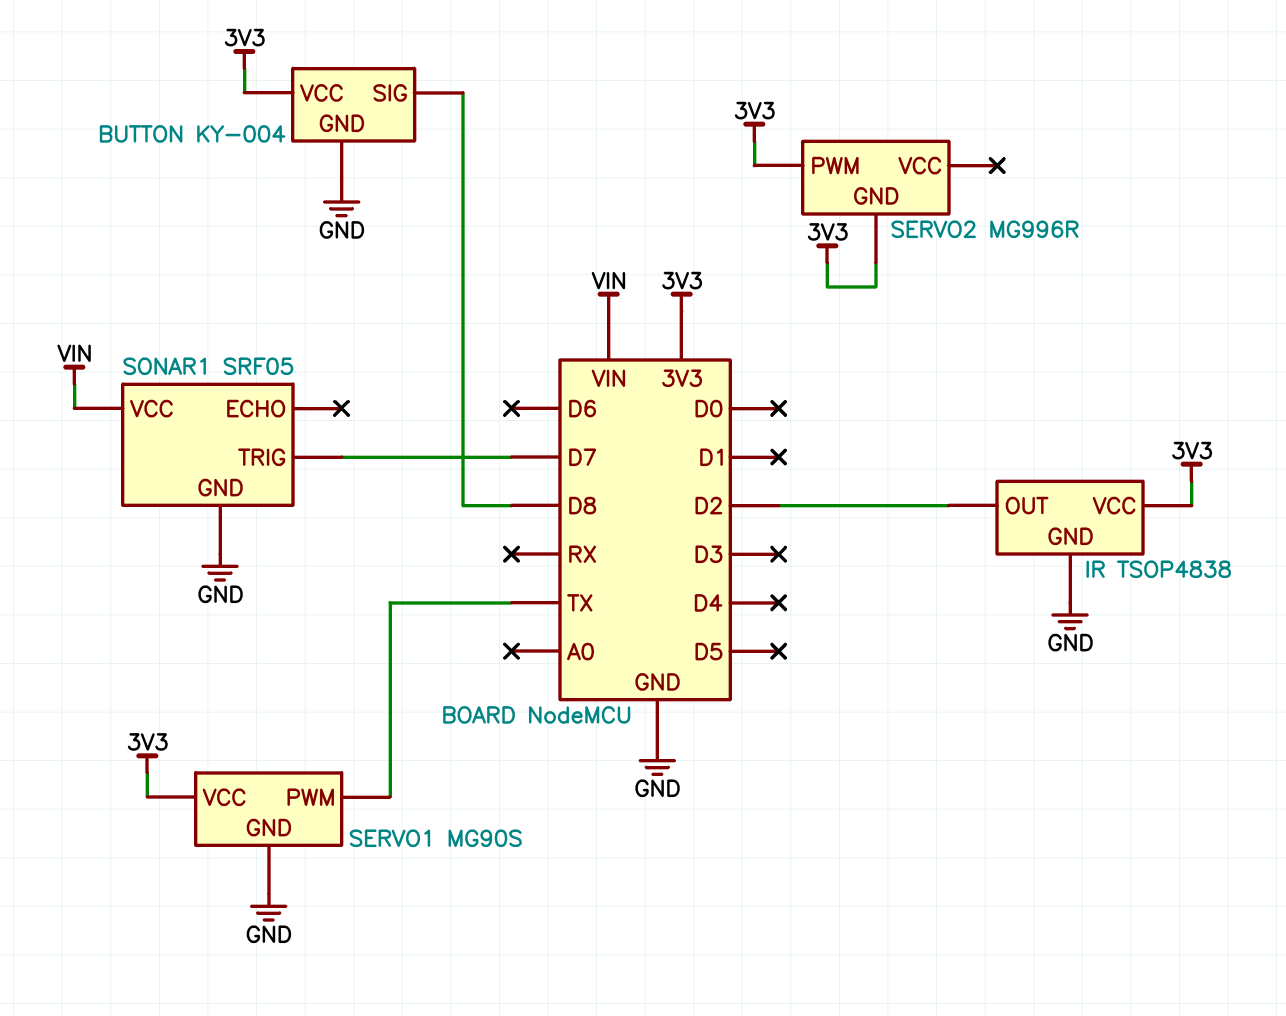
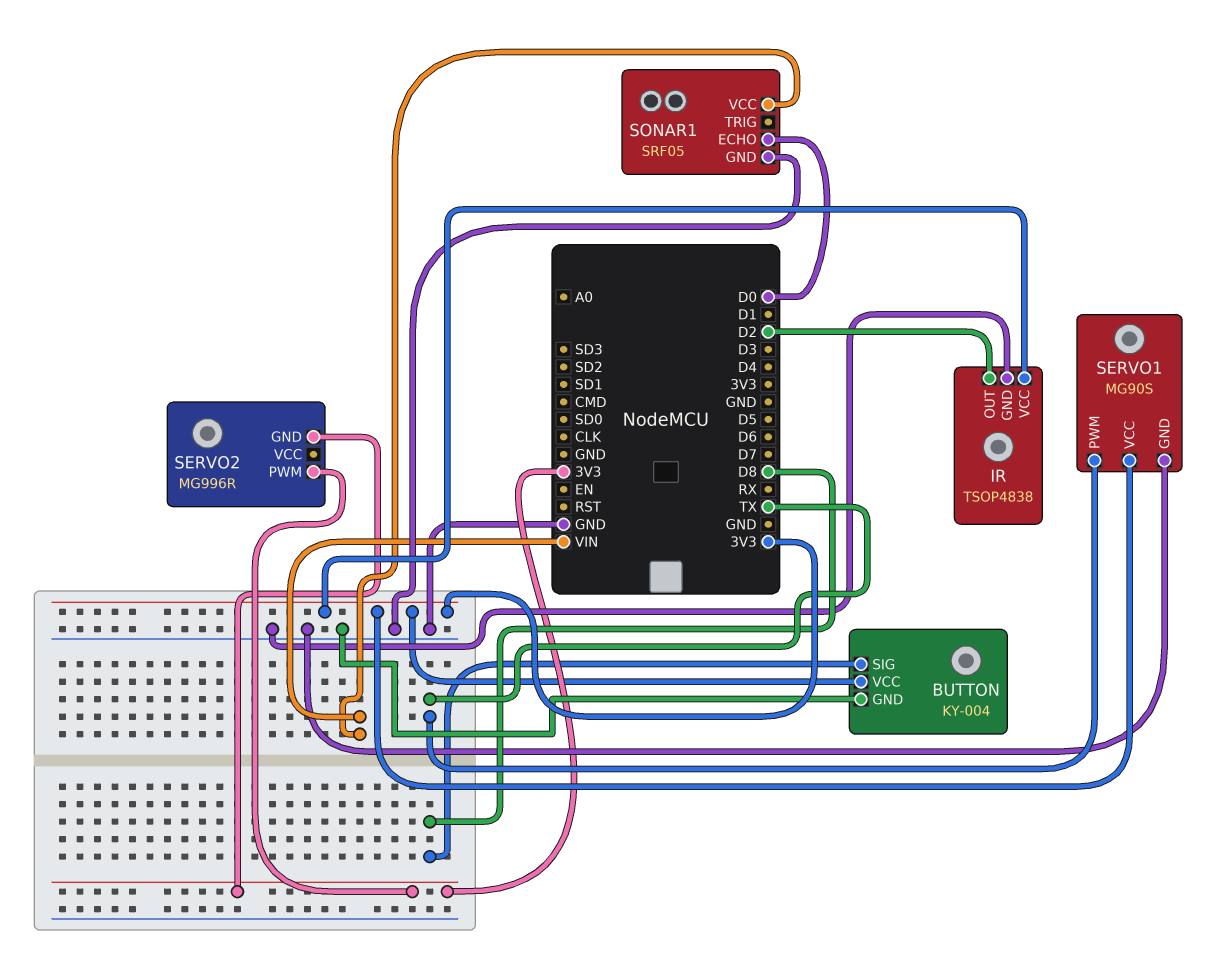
SONAR1 pin ECHO: none -> D0
SONAR1 pin TRIG: D7 -> none

